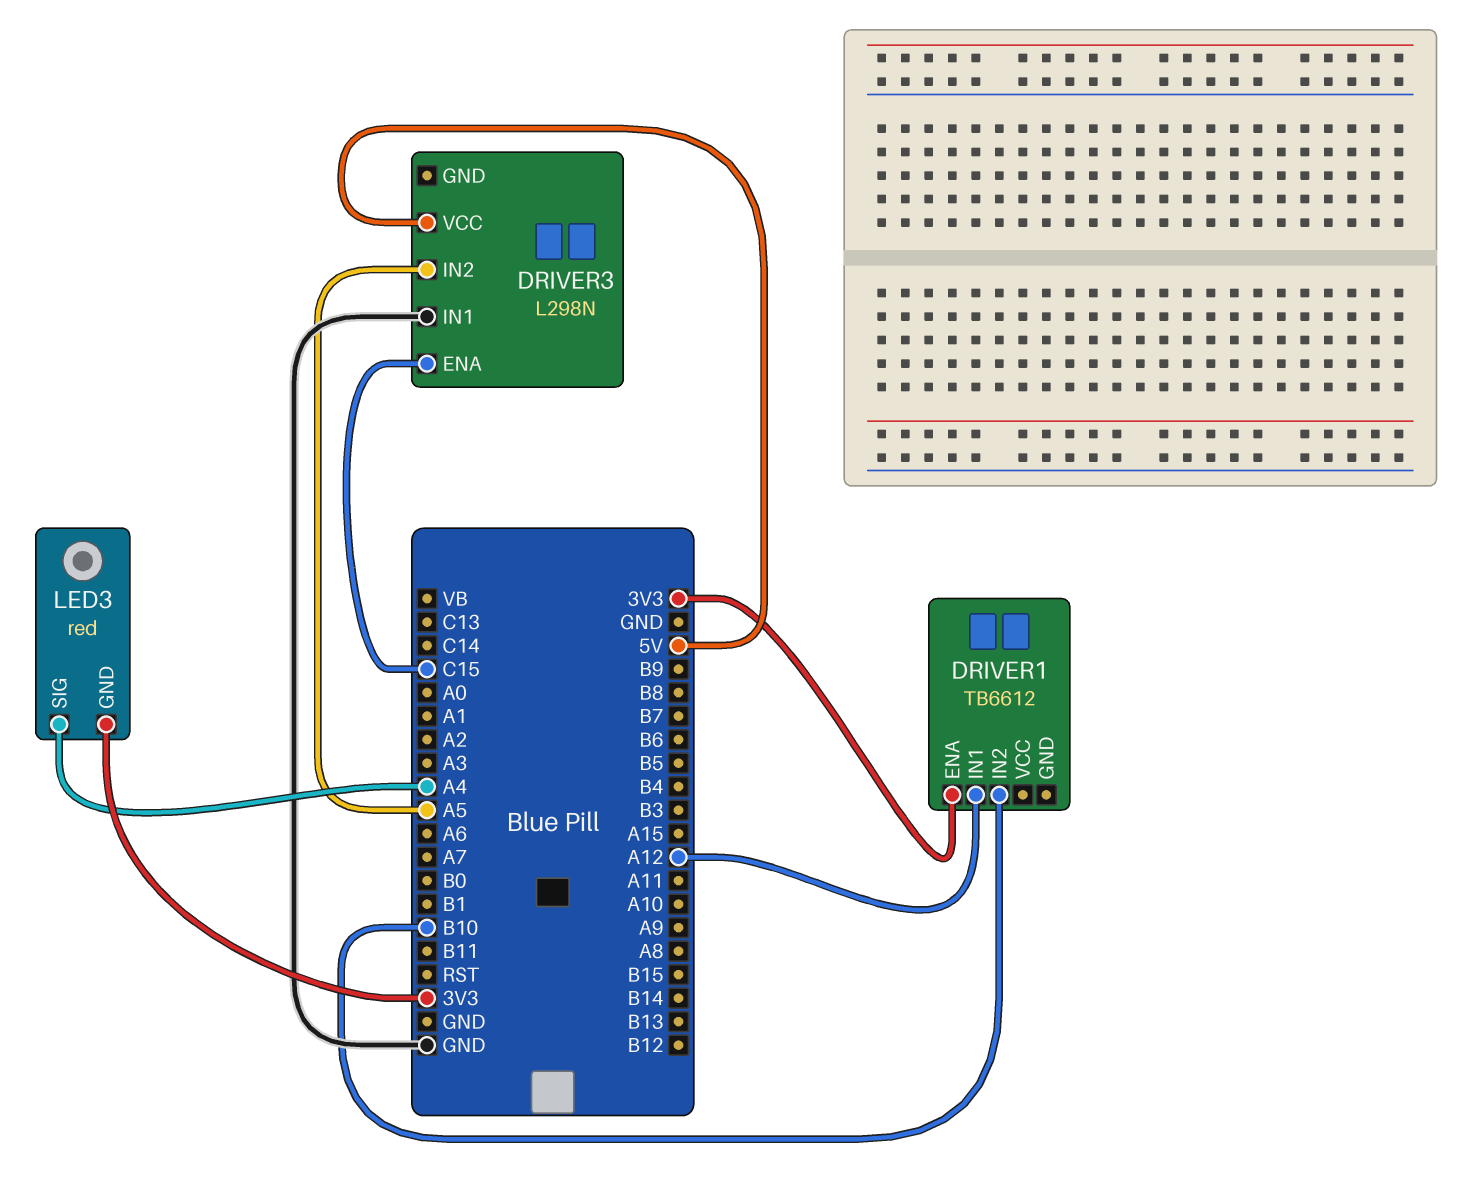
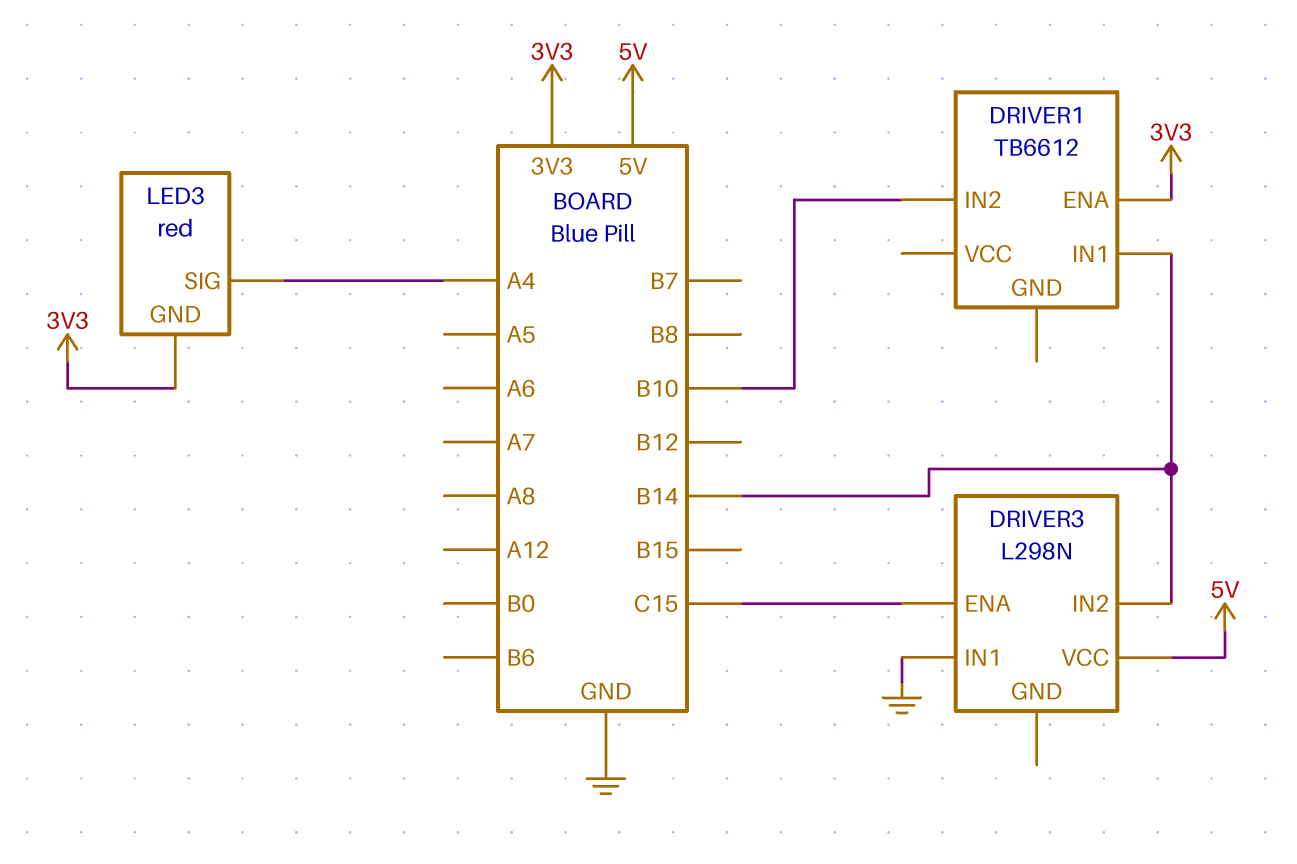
DRIVER1 pin IN1: A12 -> B14
DRIVER3 pin IN2: A5 -> B14

